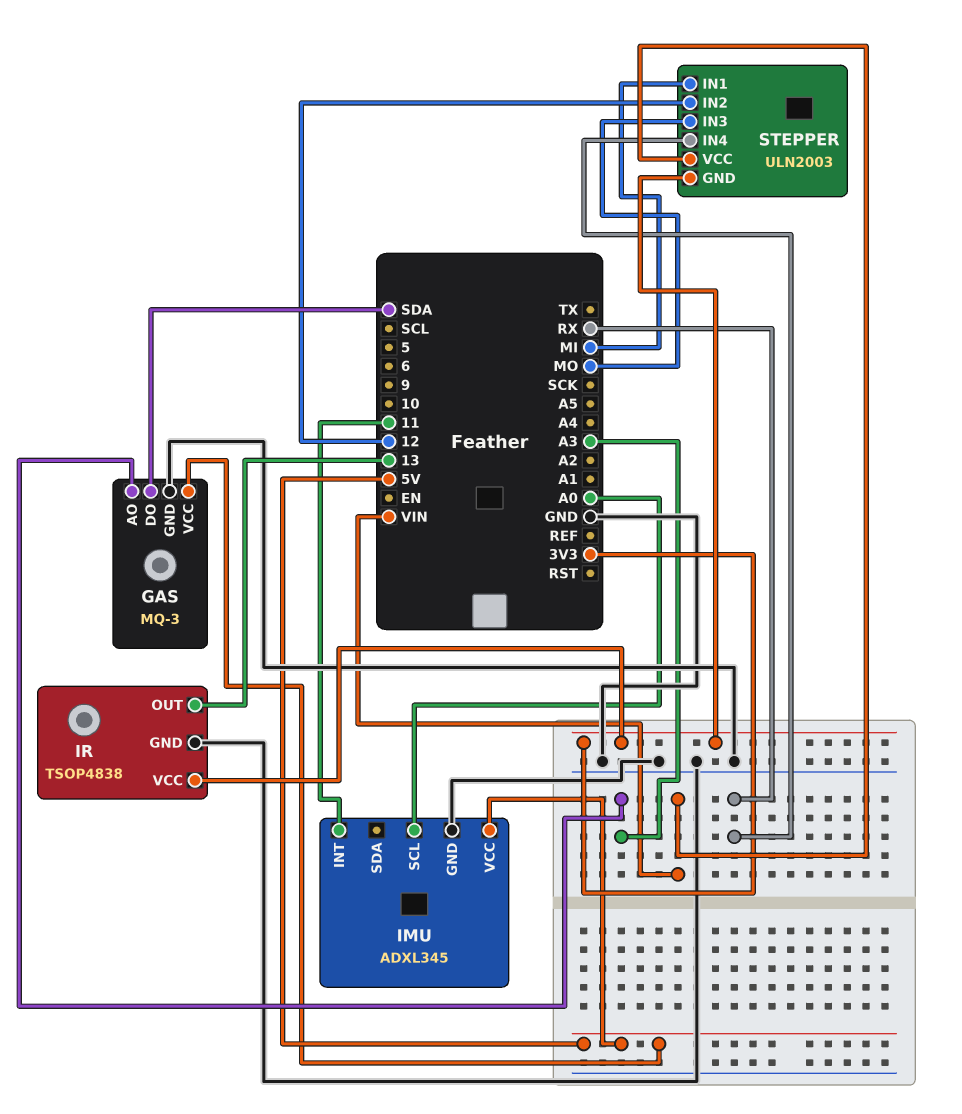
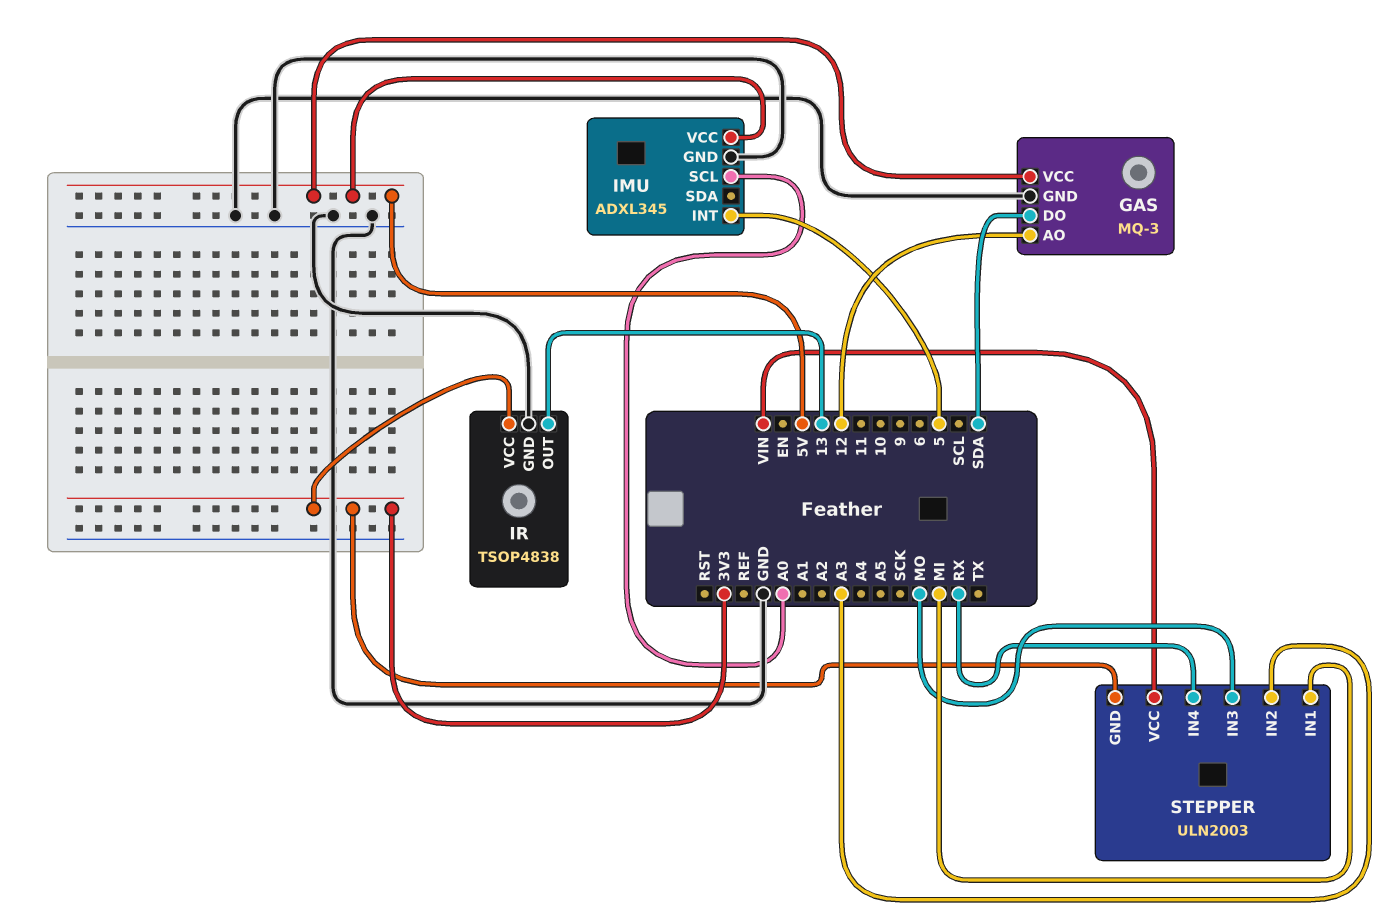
GAS pin AO: A3 -> 12
IMU pin INT: 11 -> 5
STEPPER pin IN2: 12 -> A3

